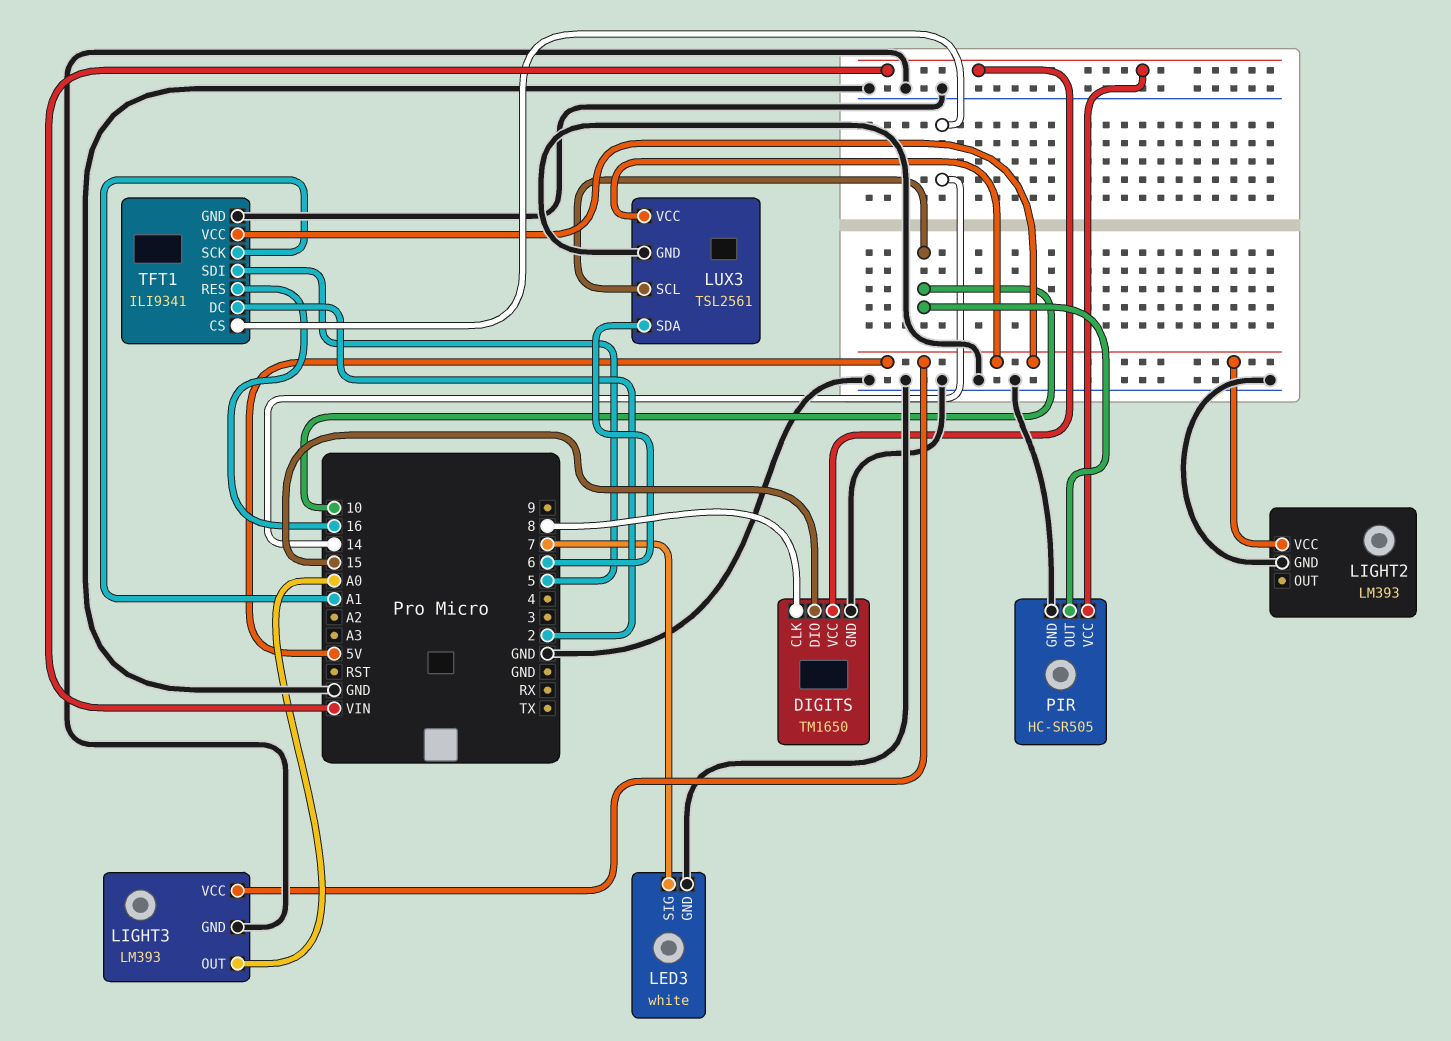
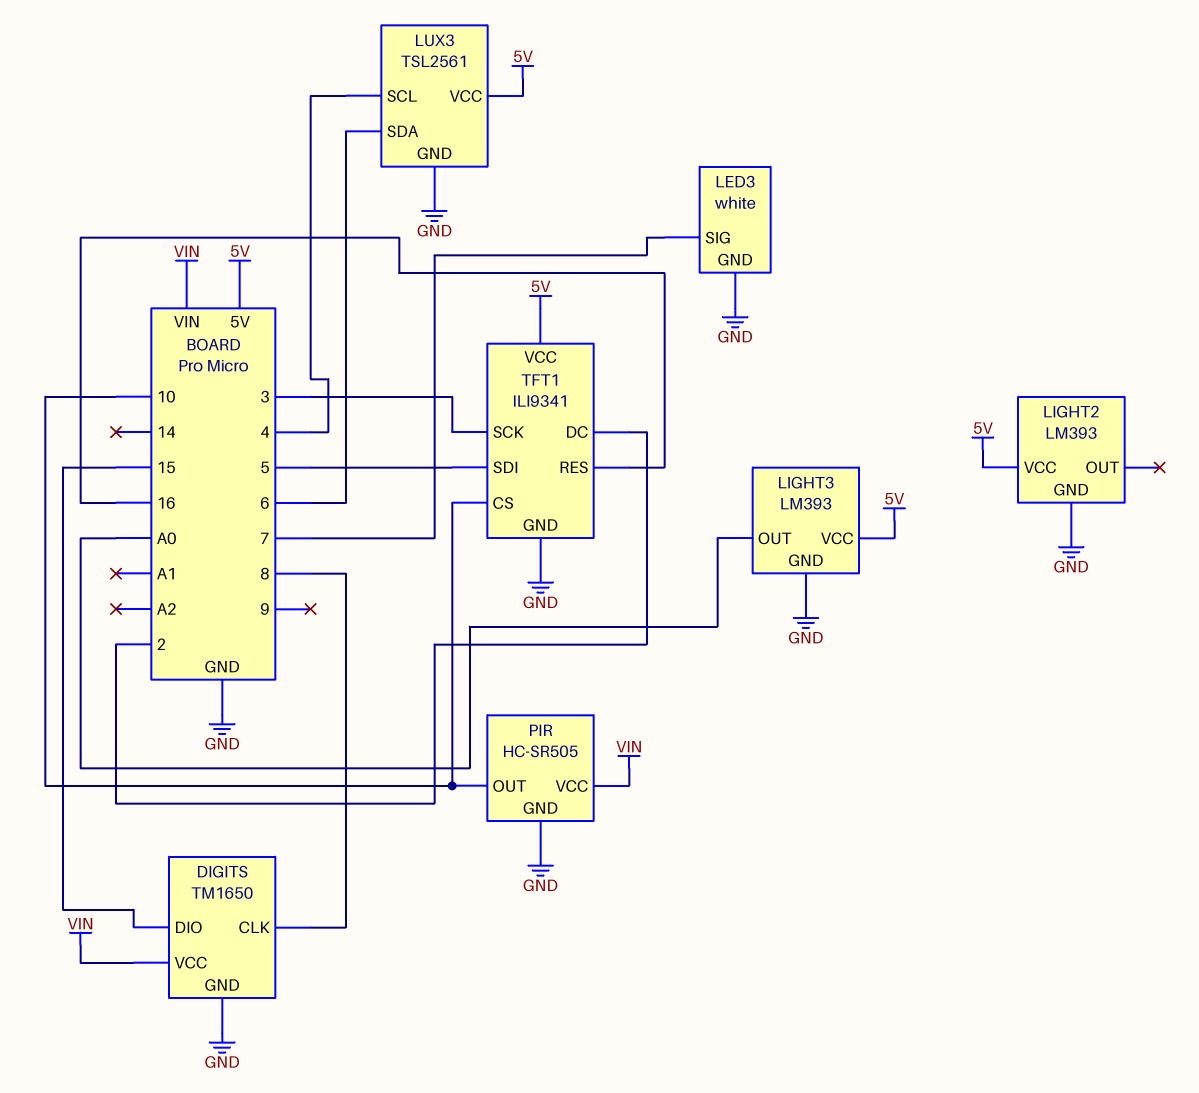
LUX3 pin SCL: 10 -> 4
TFT1 pin CS: 14 -> 10
TFT1 pin SCK: A1 -> 3

